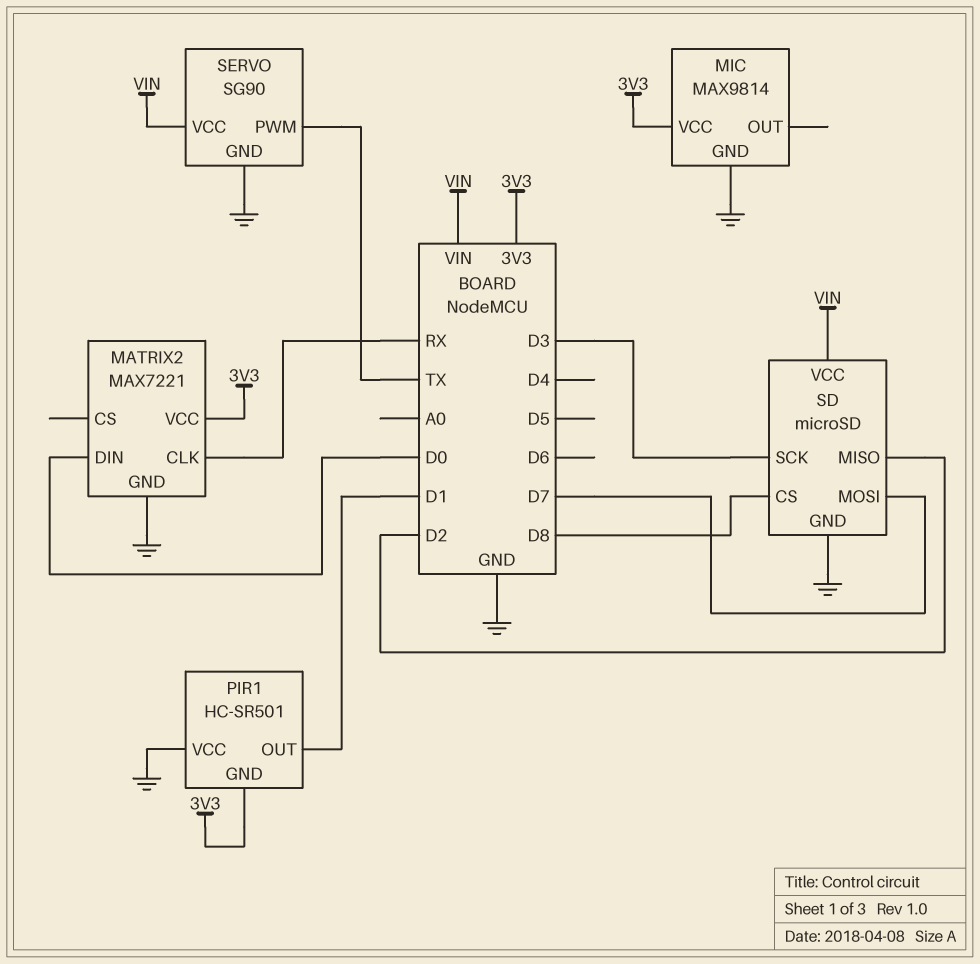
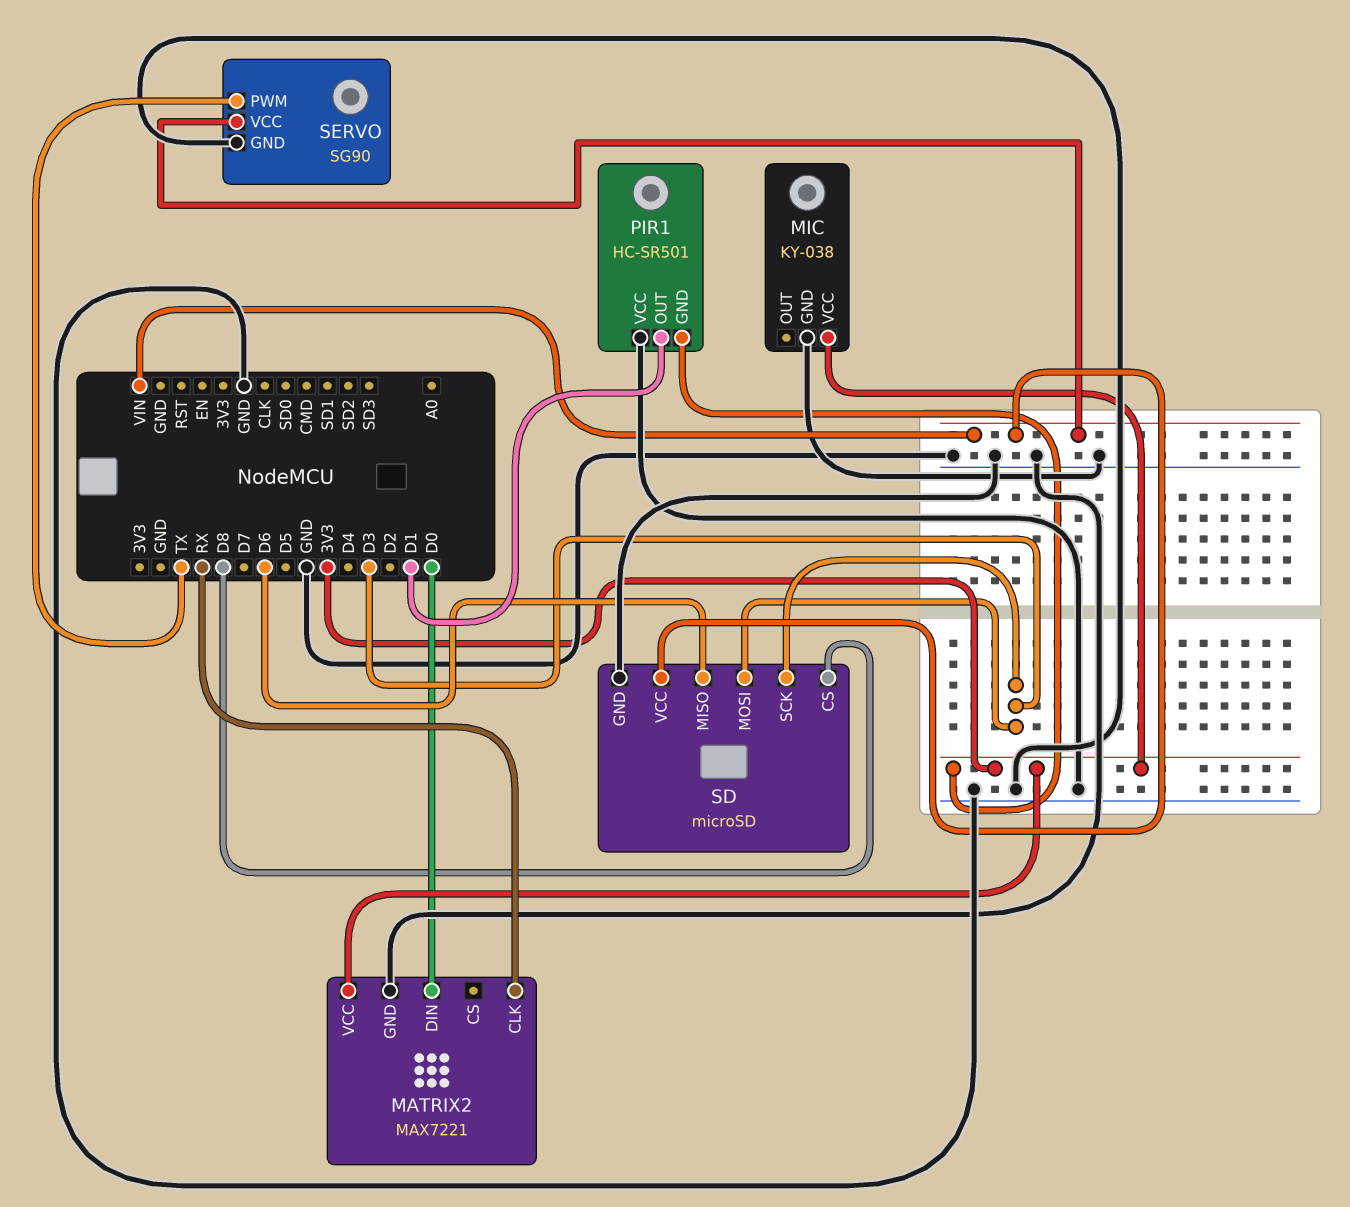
MIC: MAX9814 -> KY-038
SD pin MISO: D2 -> D6
SD pin MOSI: D7 -> D3

